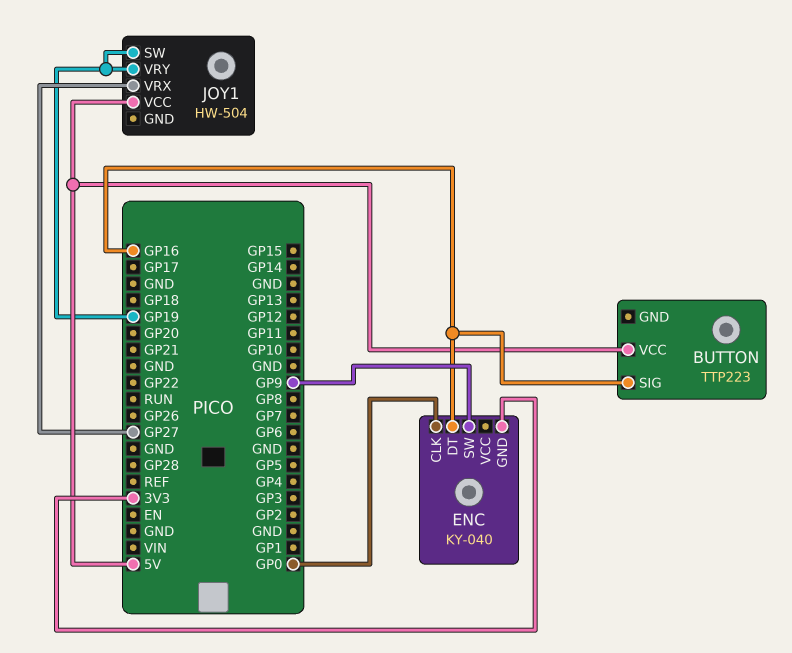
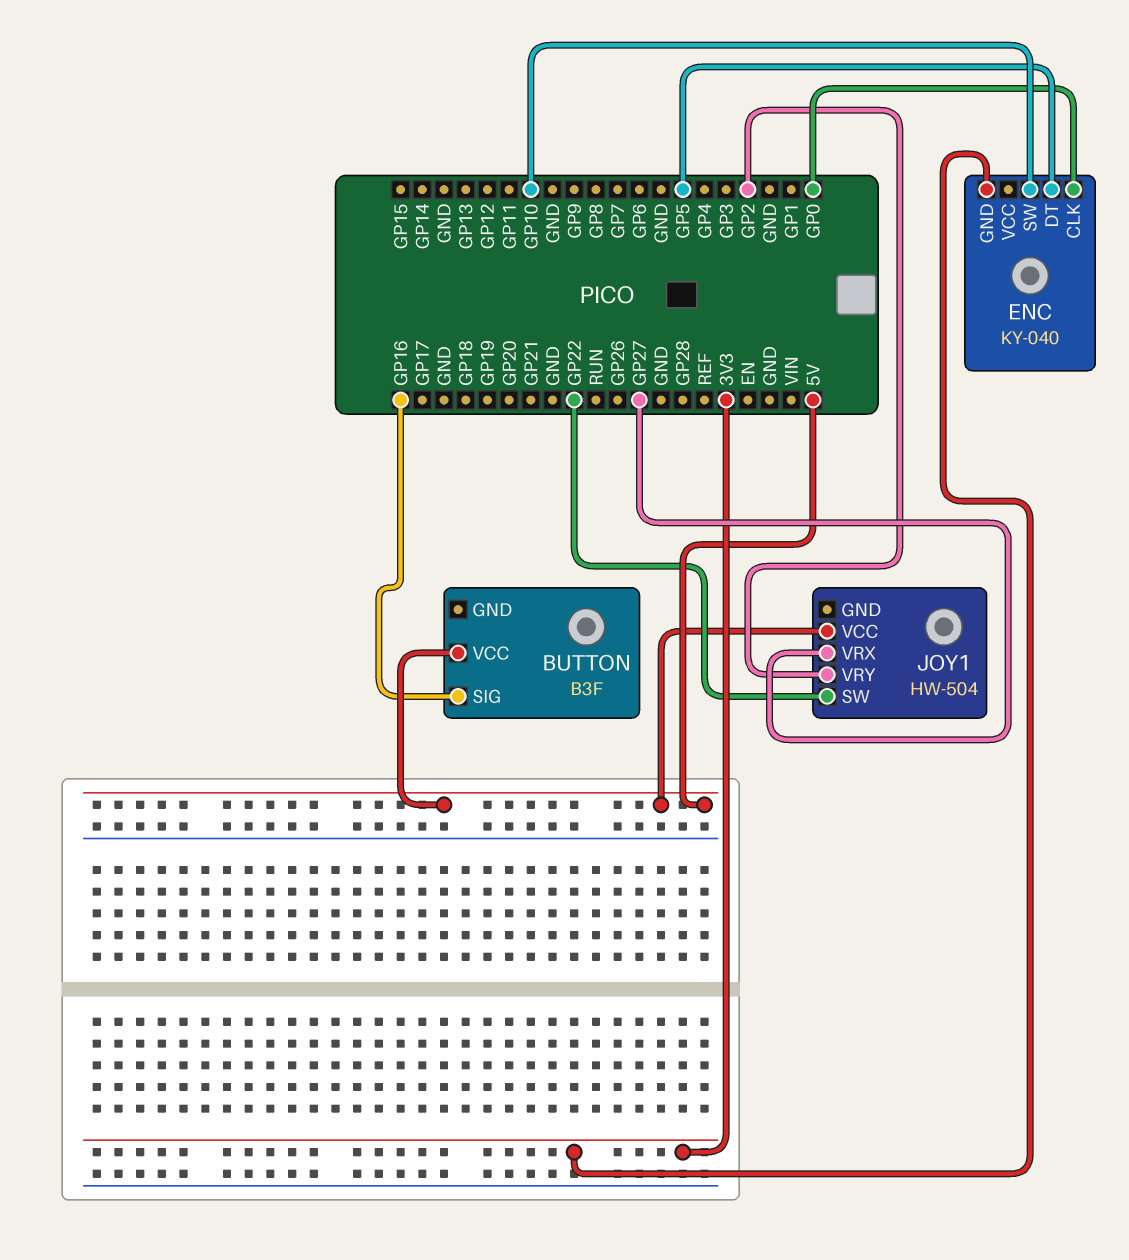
BUTTON: TTP223 -> B3F
ENC pin DT: GP16 -> GP5
ENC pin SW: GP9 -> GP10
JOY1 pin SW: GP19 -> GP22
JOY1 pin VRY: GP19 -> GP2

